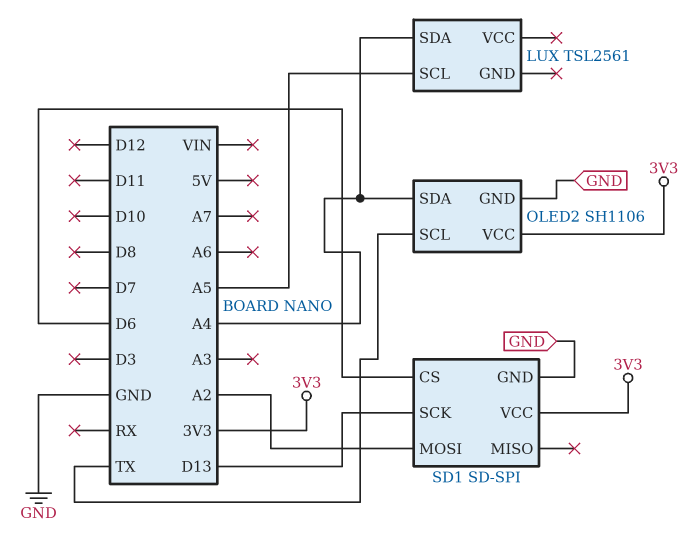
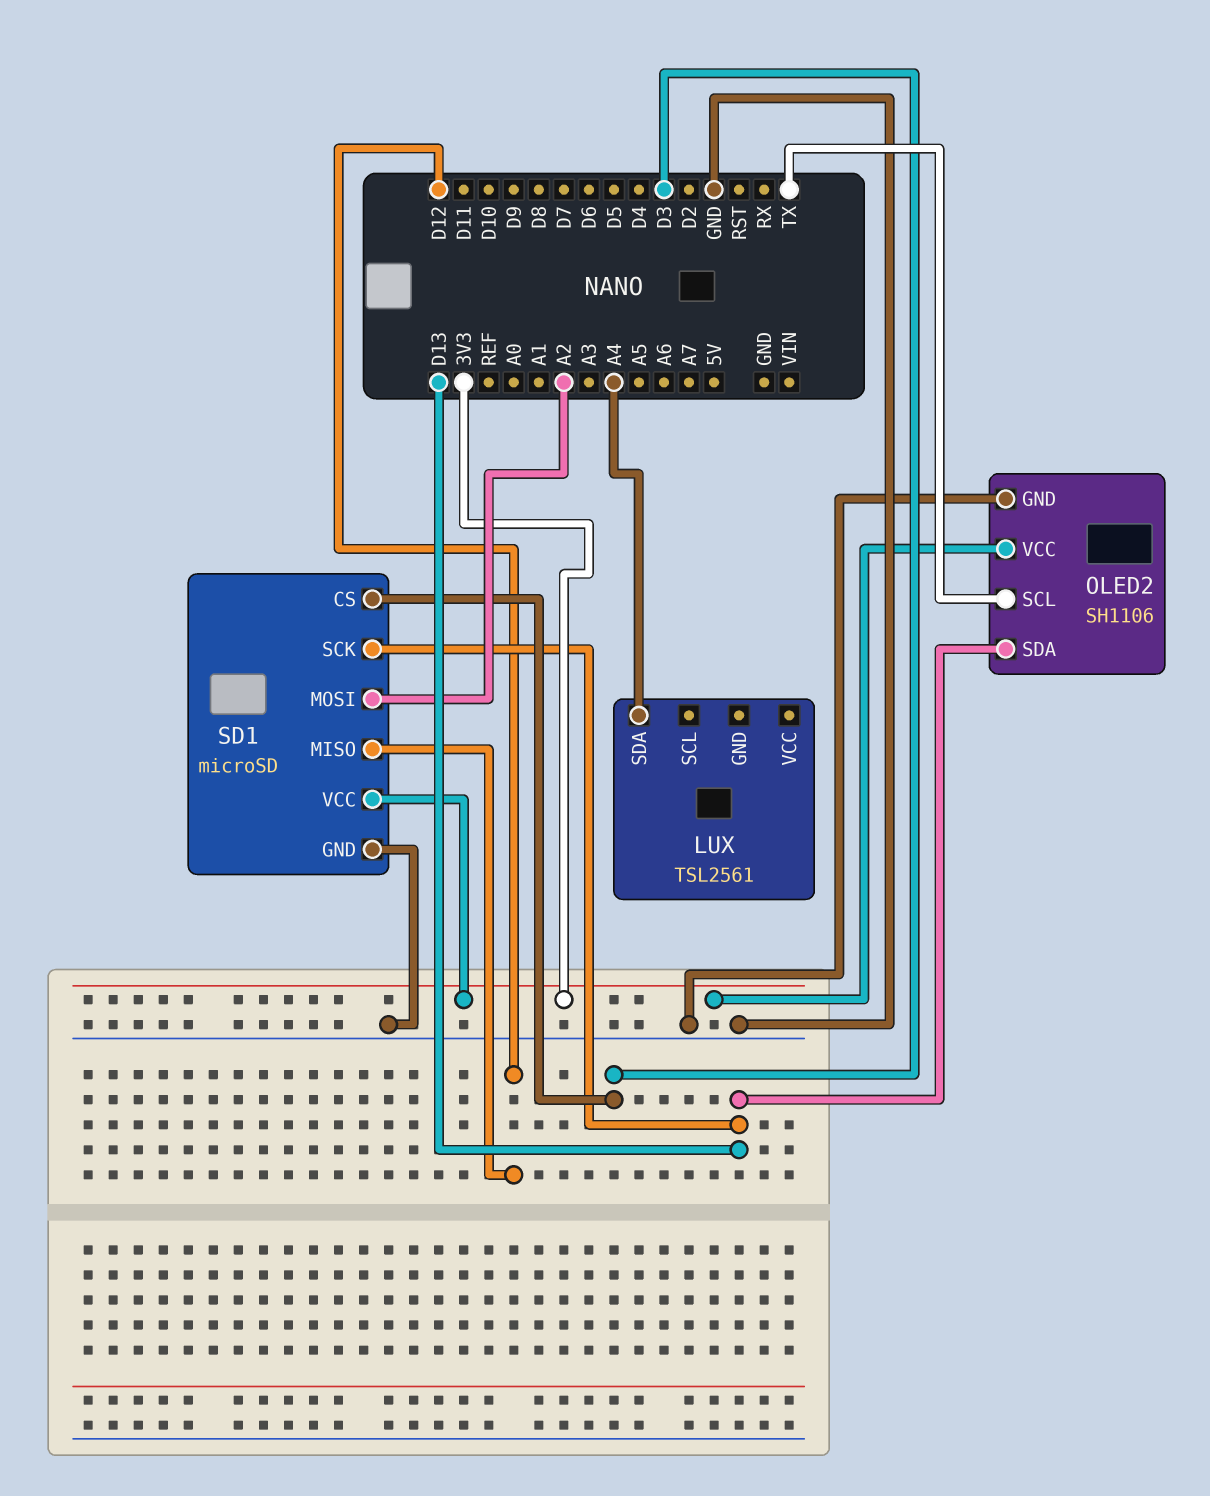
LUX pin SCL: A5 -> none
OLED2 pin SDA: A4 -> D13
SD1: SD-SPI -> microSD
SD1 pin CS: D6 -> D3
SD1 pin MISO: none -> D12

